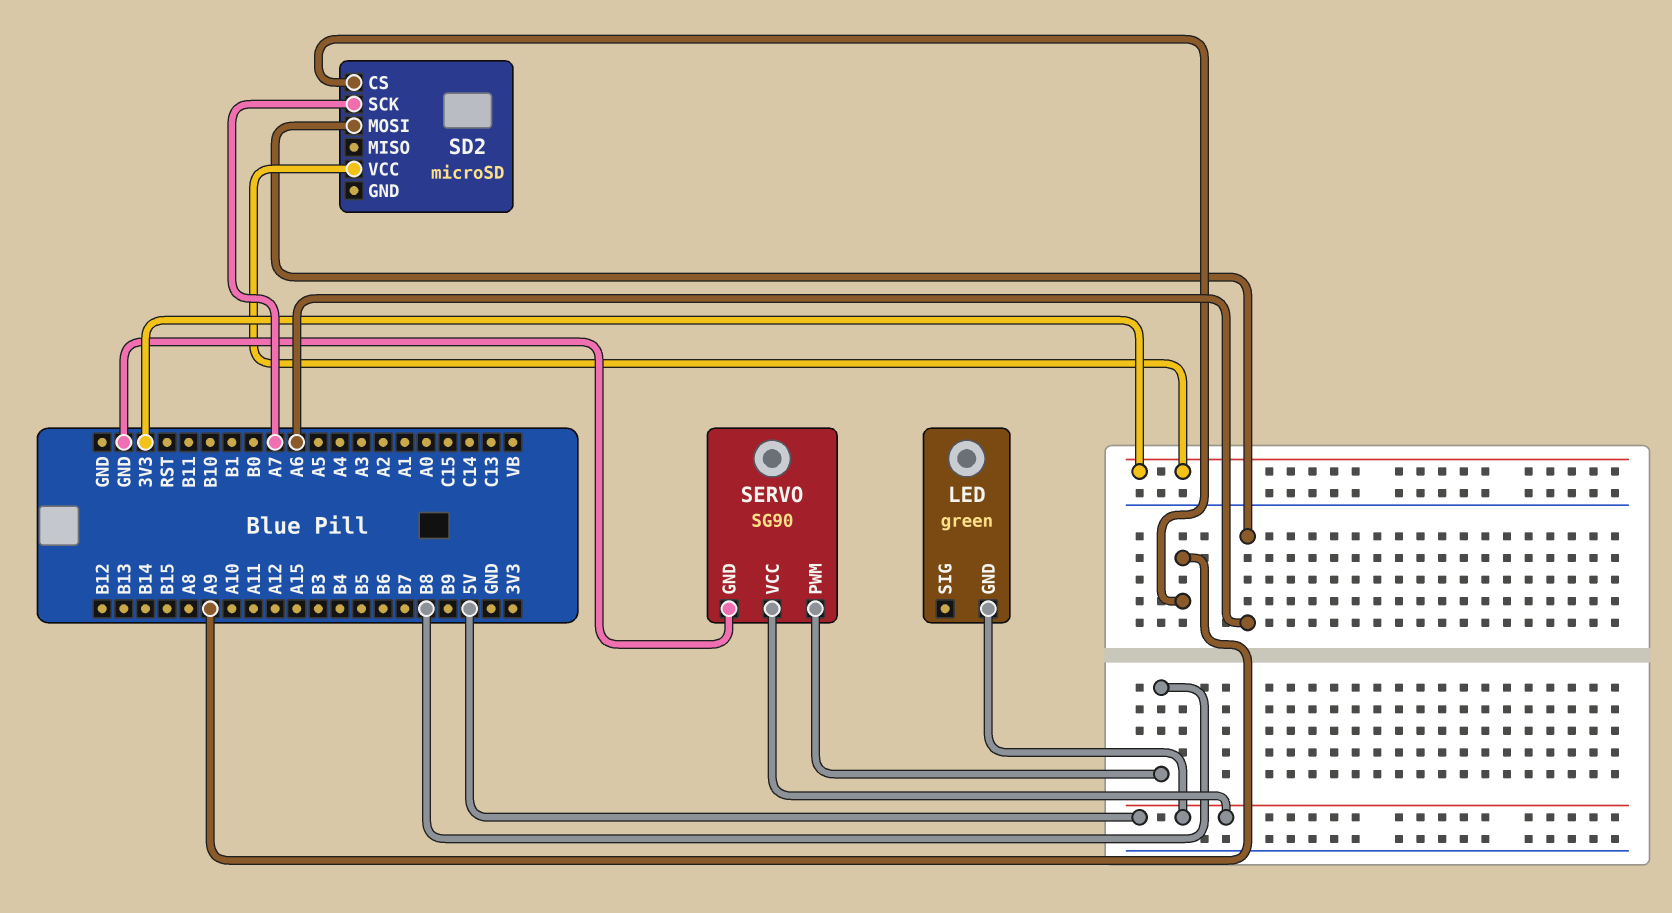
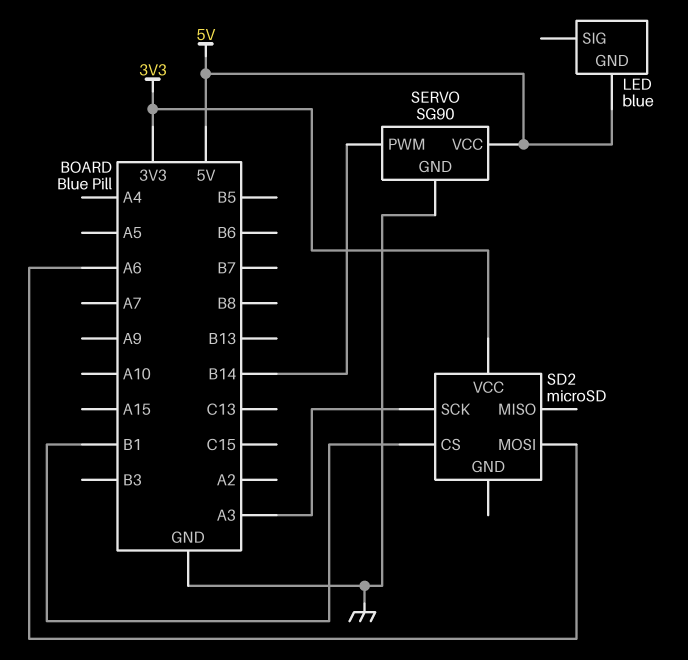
LED: green -> blue
SD2 pin CS: A9 -> B1
SD2 pin SCK: A7 -> A3
SERVO pin PWM: B8 -> B14

